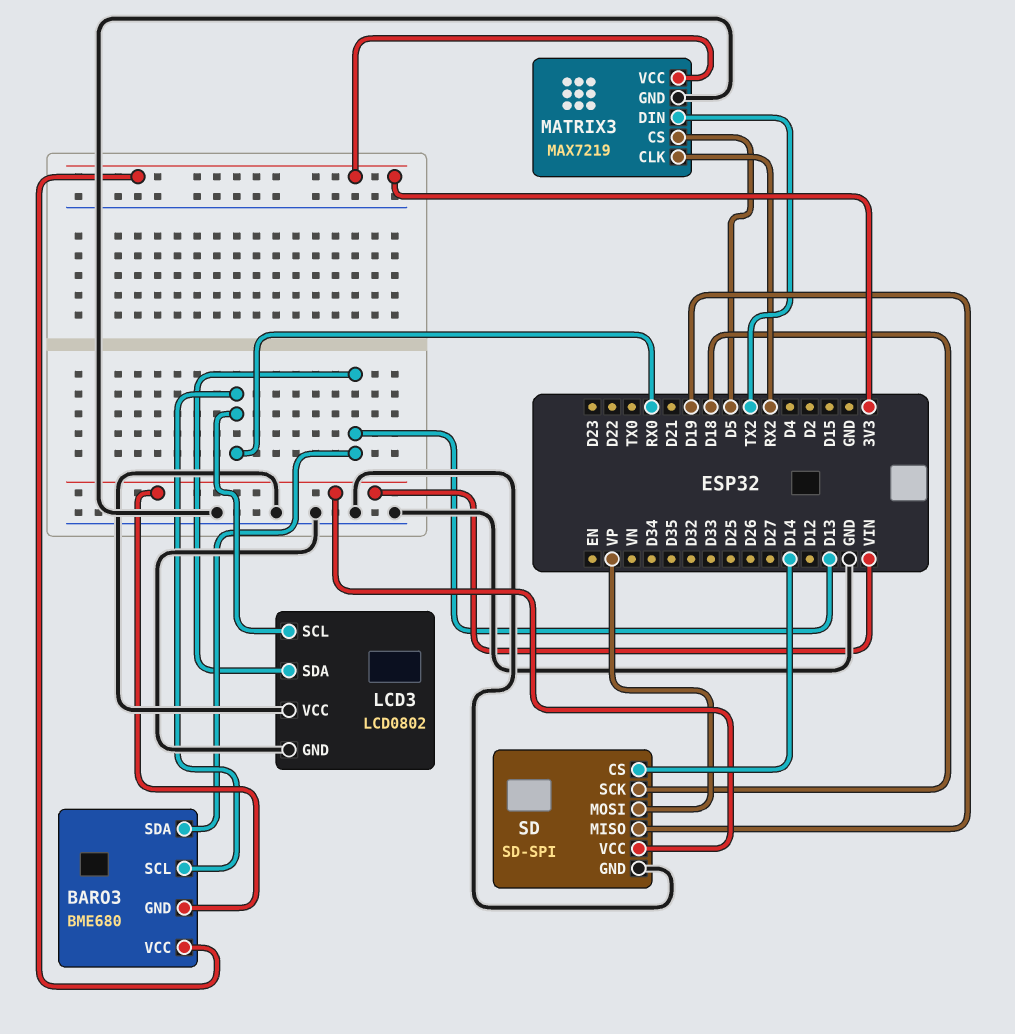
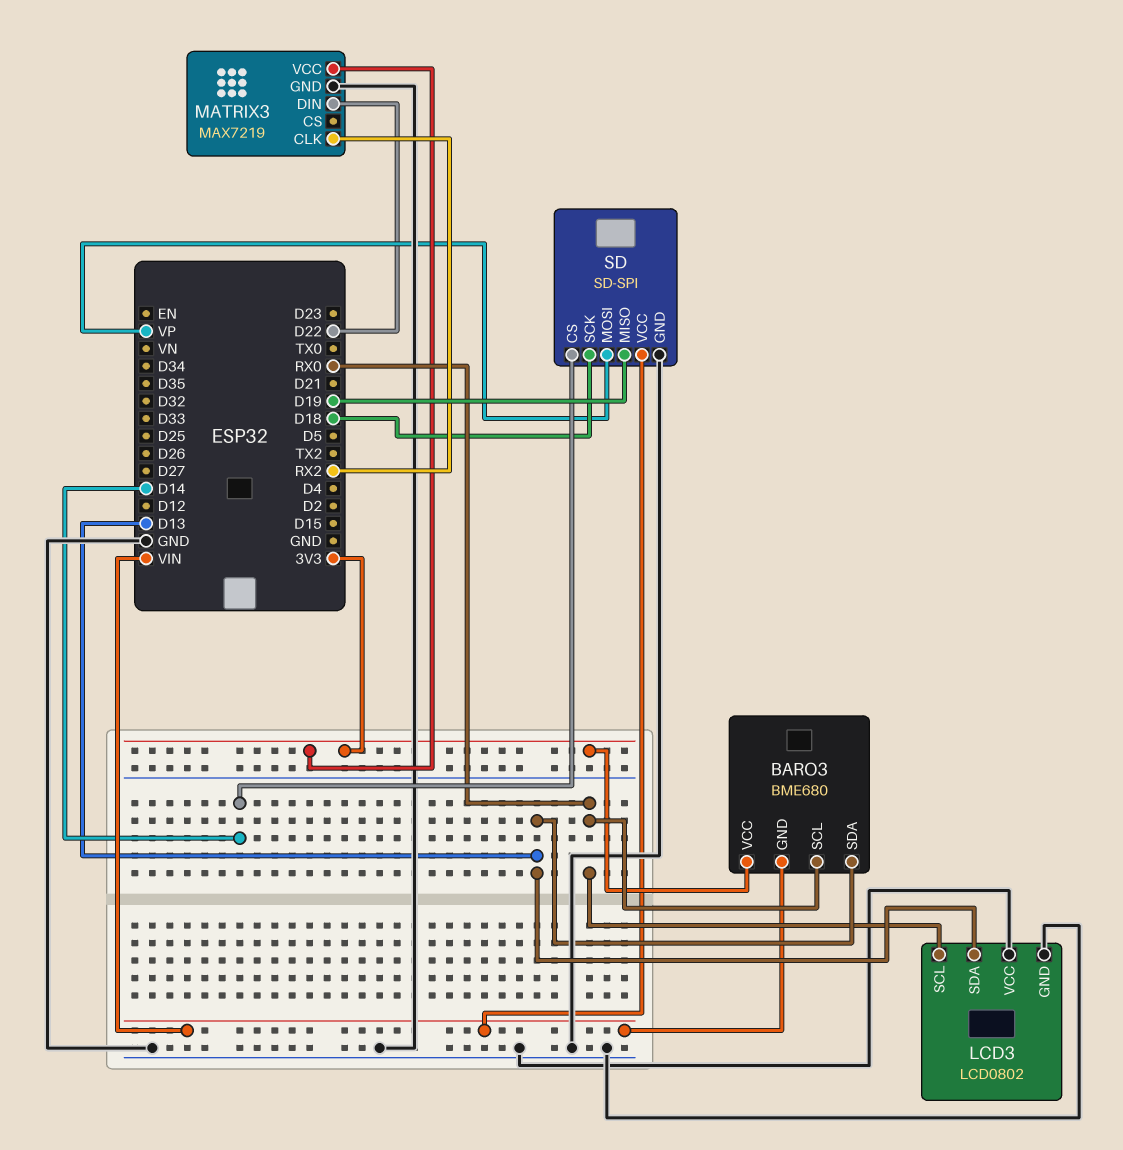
MATRIX3 pin CS: D5 -> none
MATRIX3 pin DIN: TX2 -> D22

